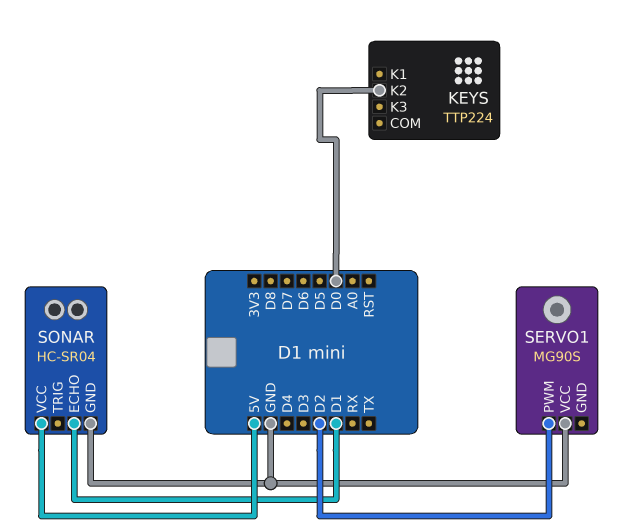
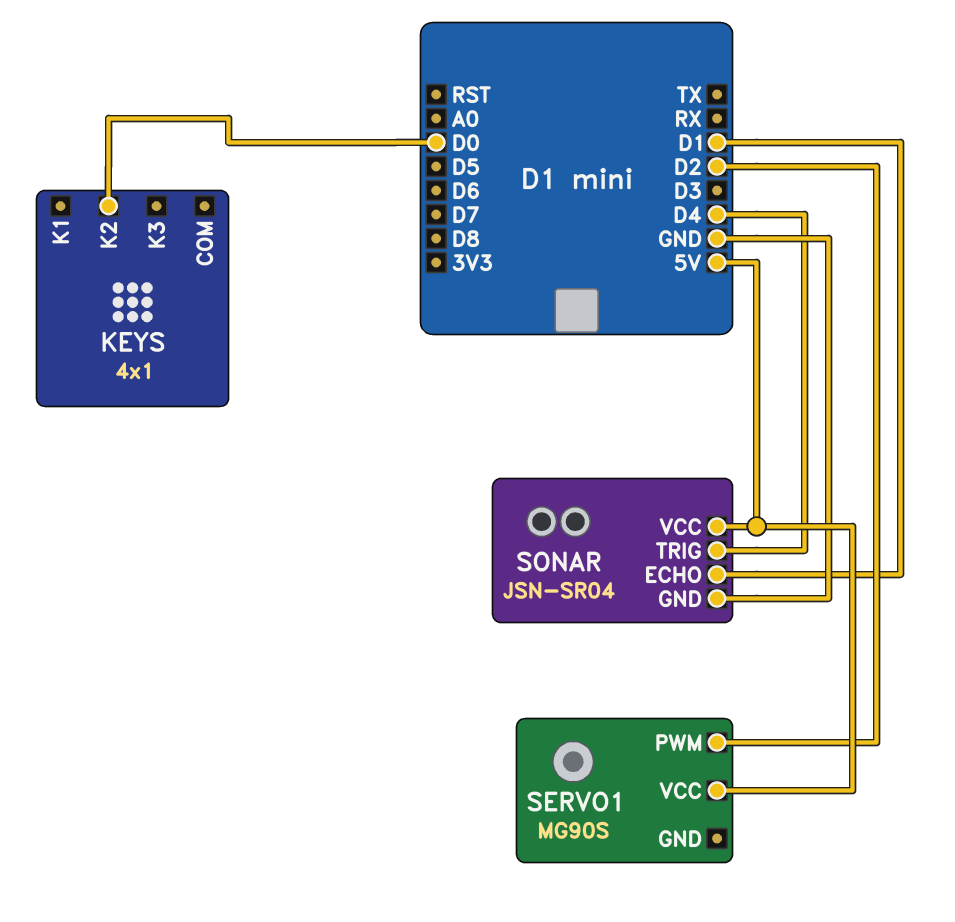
KEYS: TTP224 -> 4x1
SERVO1 pin VCC: GND -> 5V
SONAR: HC-SR04 -> JSN-SR04
SONAR pin TRIG: none -> D4

